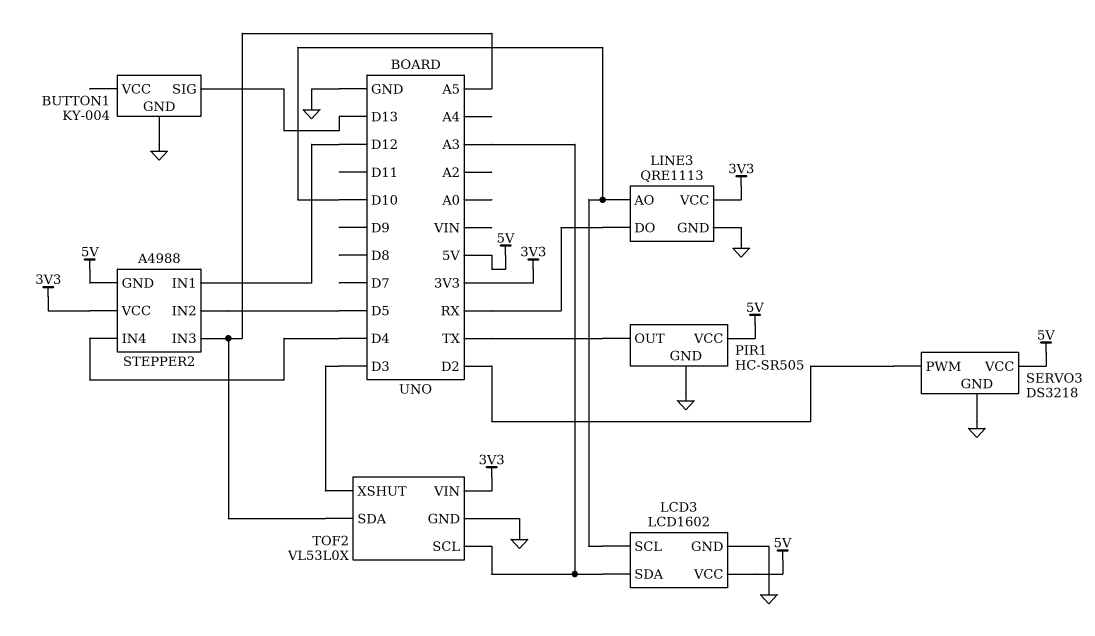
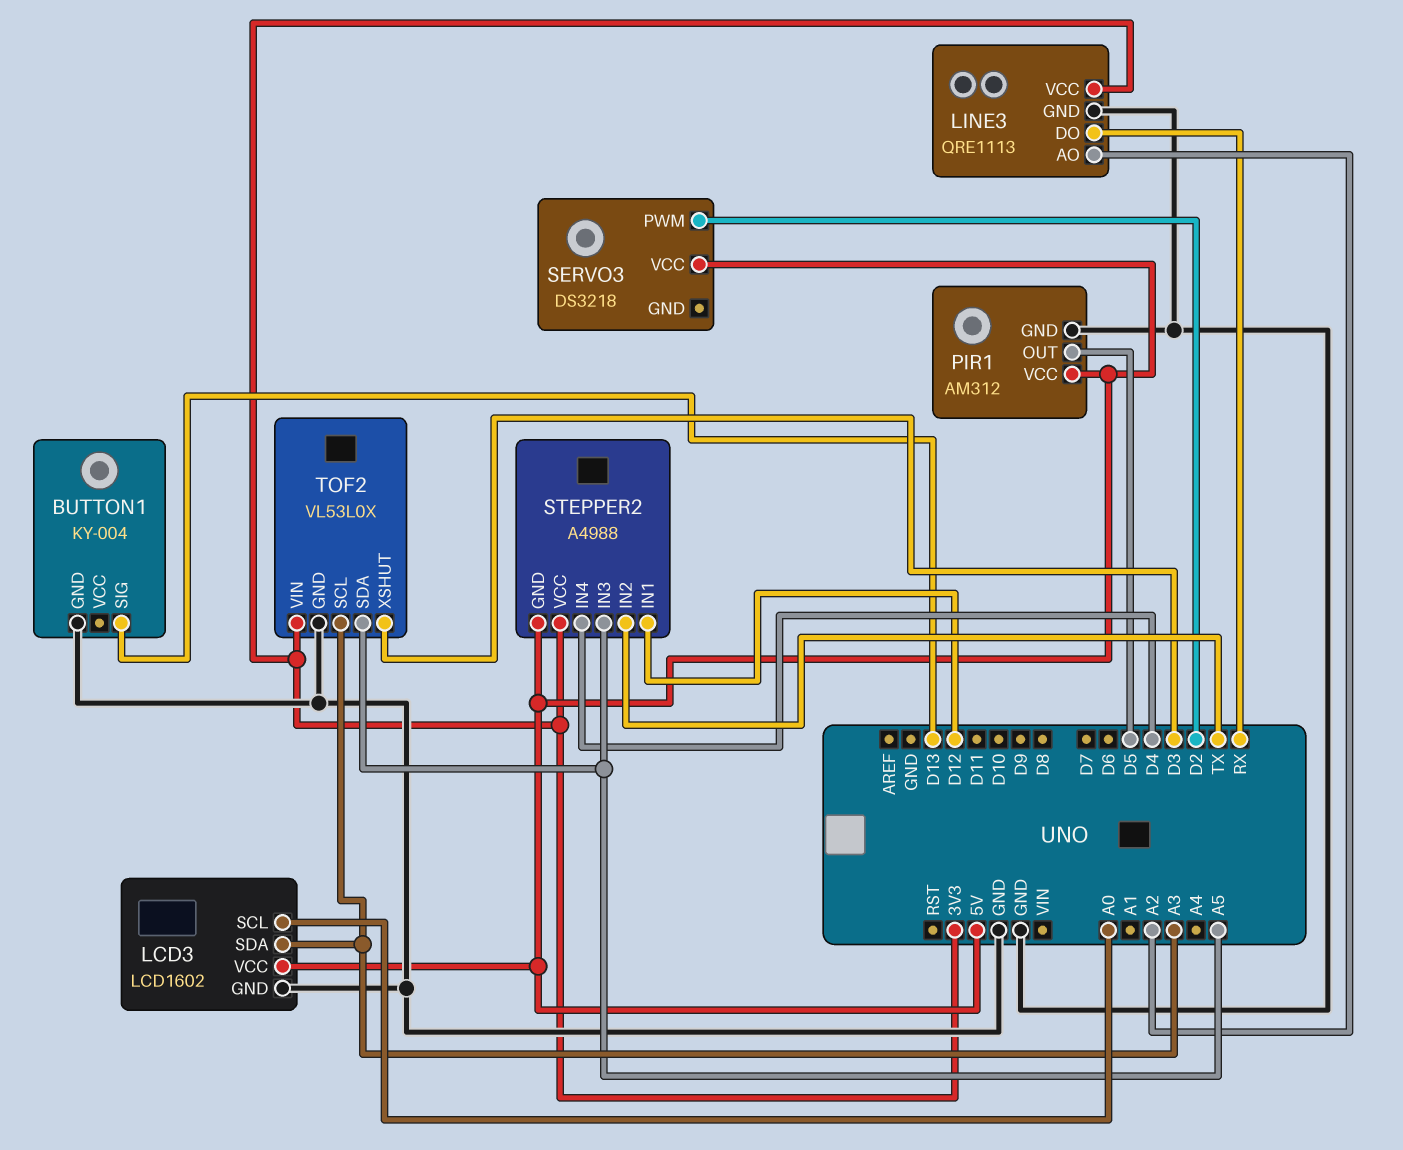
LCD3 pin SCL: D10 -> A0
LINE3 pin AO: D10 -> A2
PIR1: HC-SR505 -> AM312
PIR1 pin OUT: TX -> D5
SERVO3 pin GND: GND -> none
STEPPER2 pin IN2: D5 -> TX

